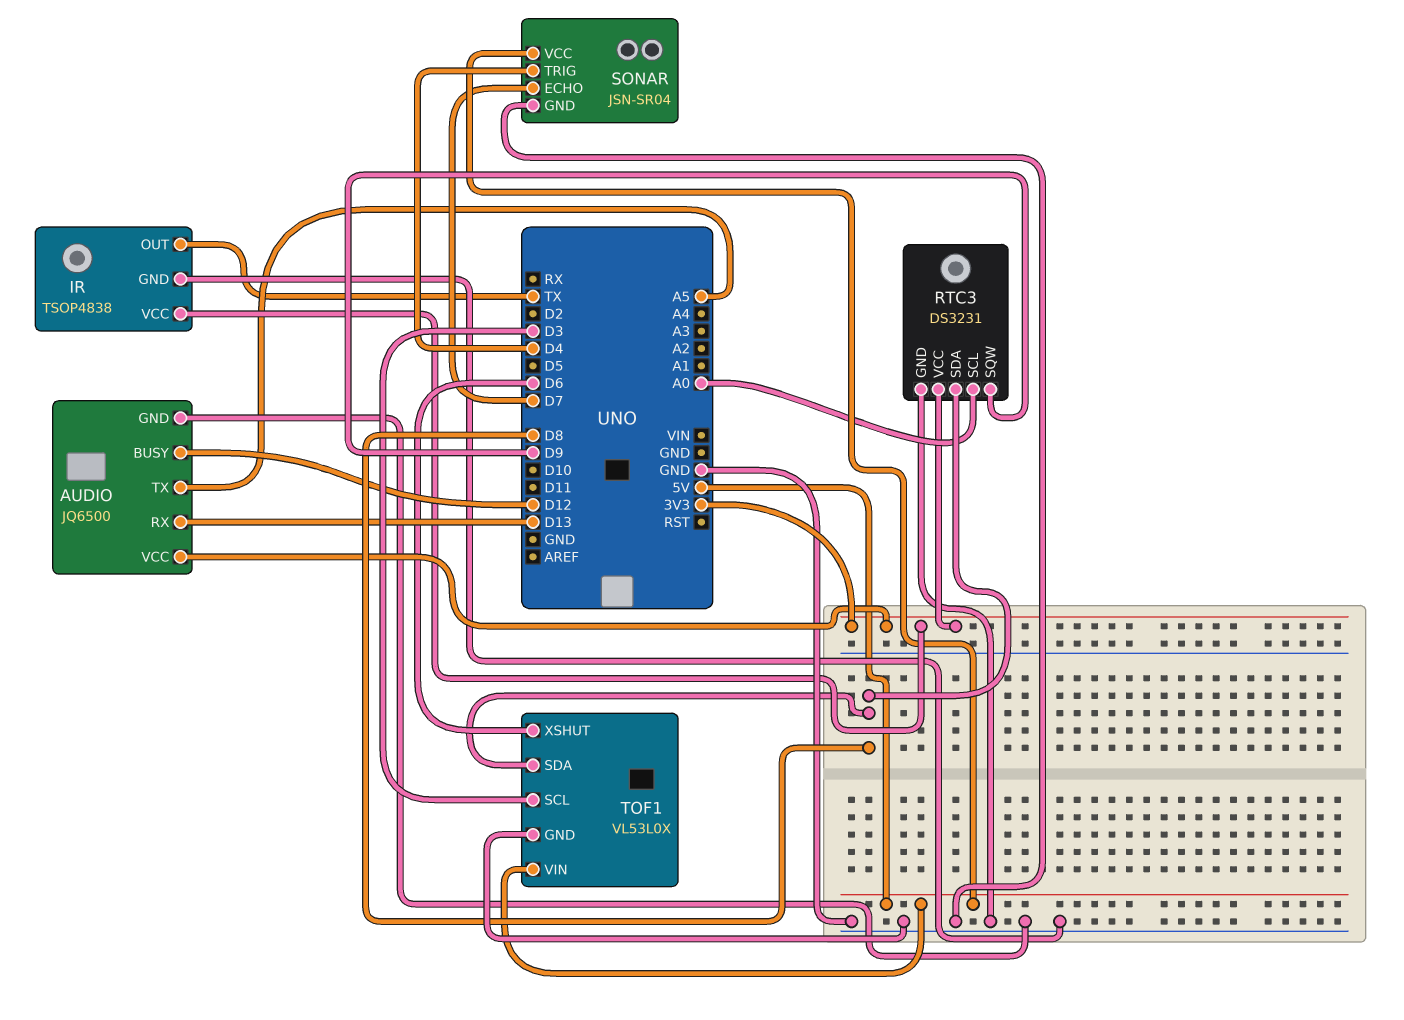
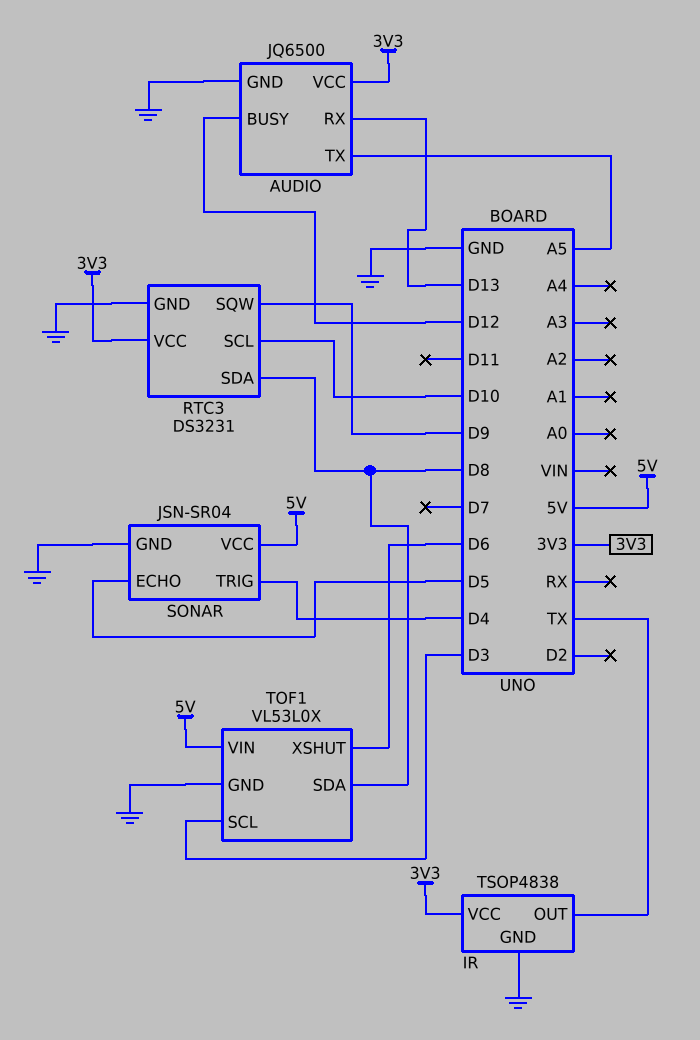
RTC3 pin SCL: A0 -> D10
SONAR pin ECHO: D7 -> D5

